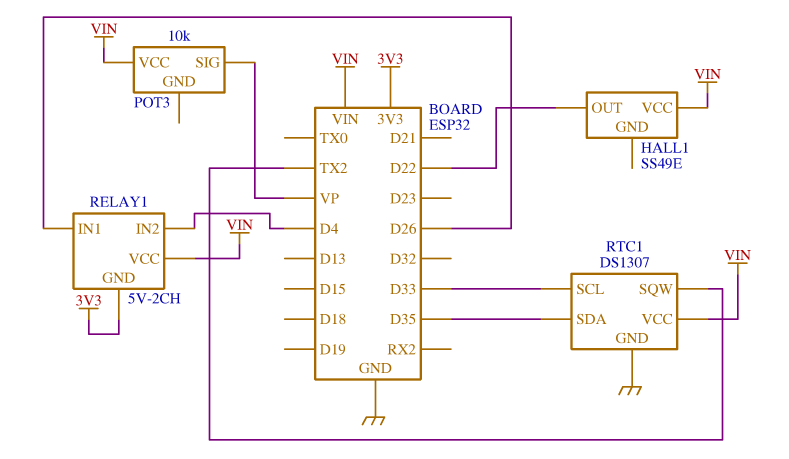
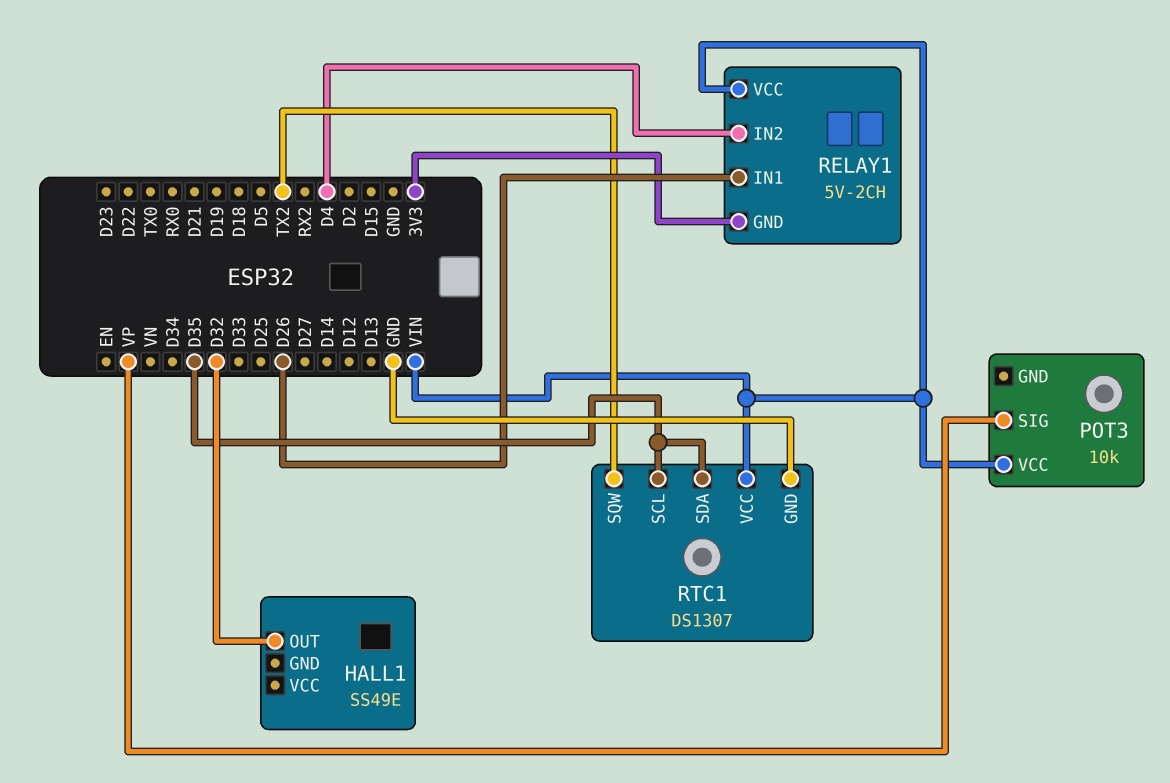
HALL1 pin OUT: D22 -> D32
HALL1 pin VCC: VIN -> none
RTC1 pin SCL: D33 -> D35

